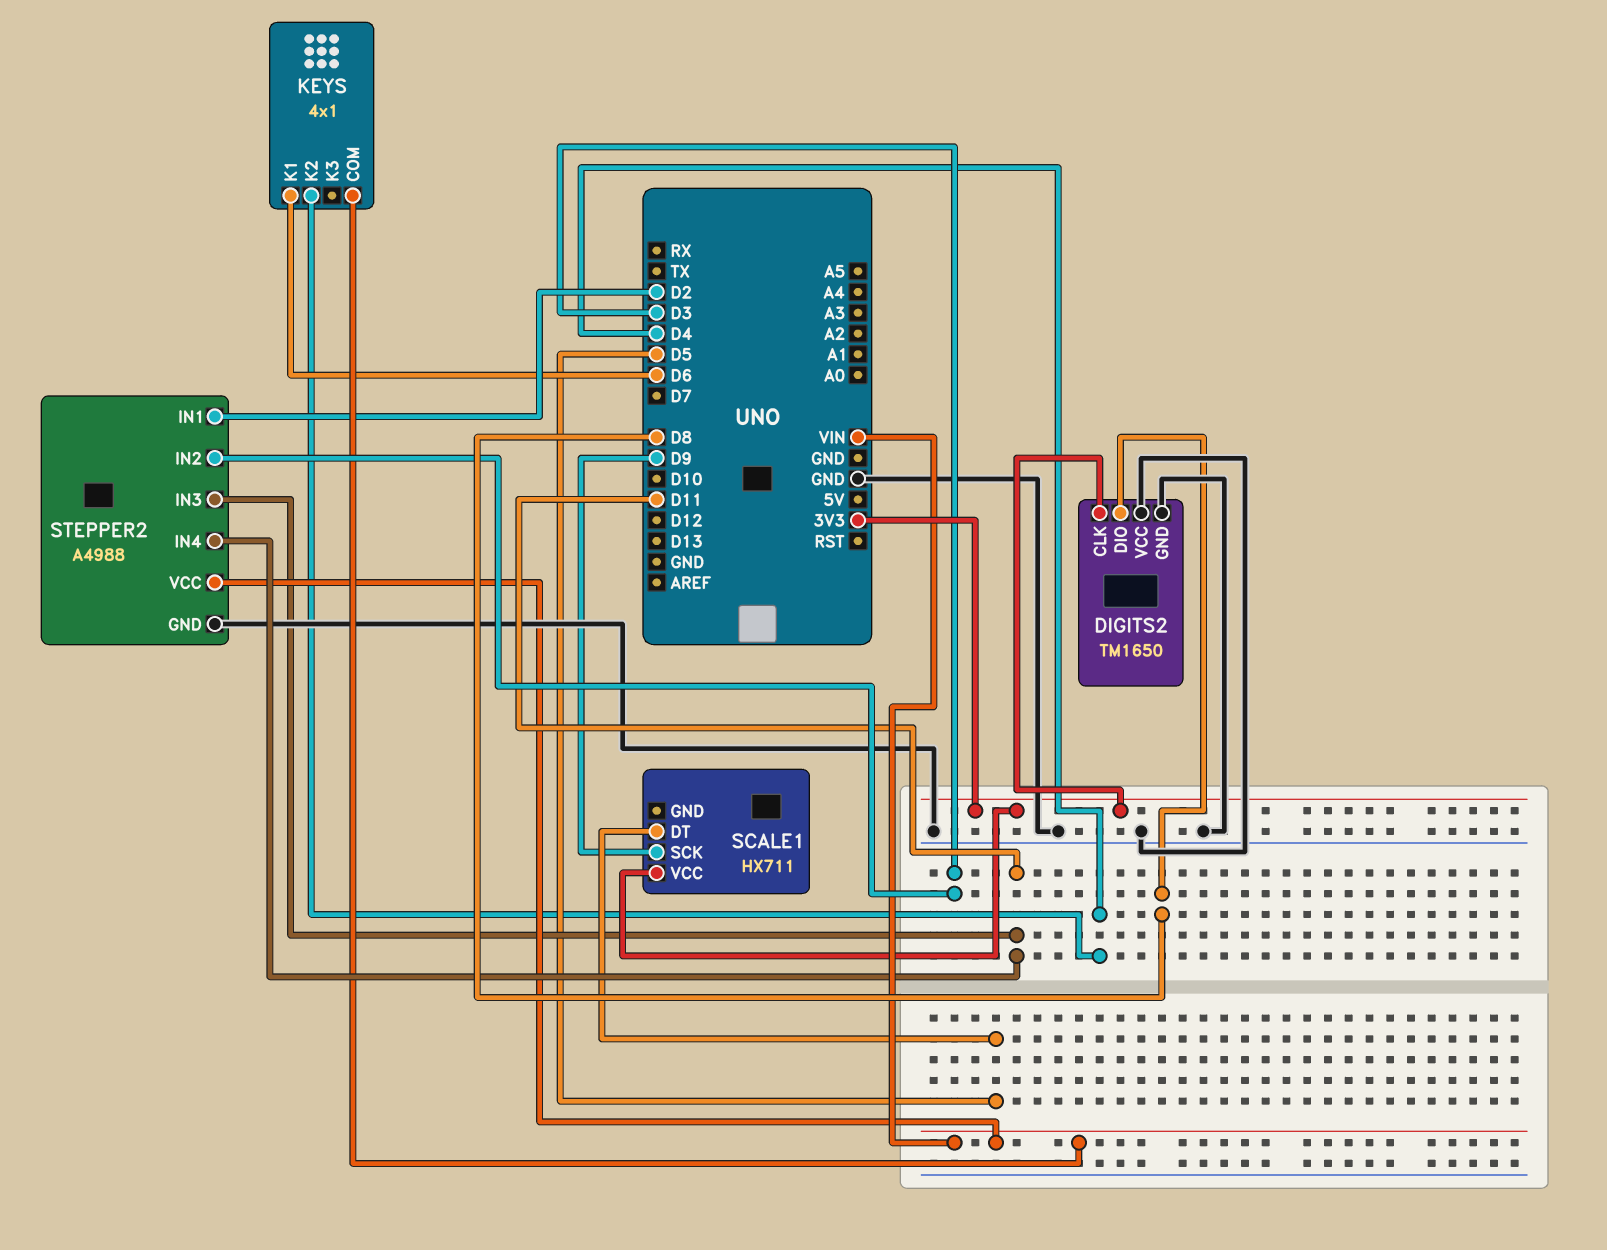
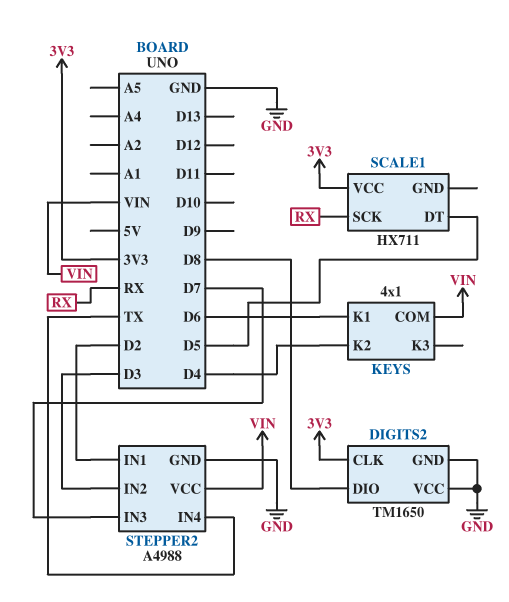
SCALE1 pin SCK: D9 -> RX
STEPPER2 pin IN3: D11 -> D7
STEPPER2 pin IN4: D11 -> TX

